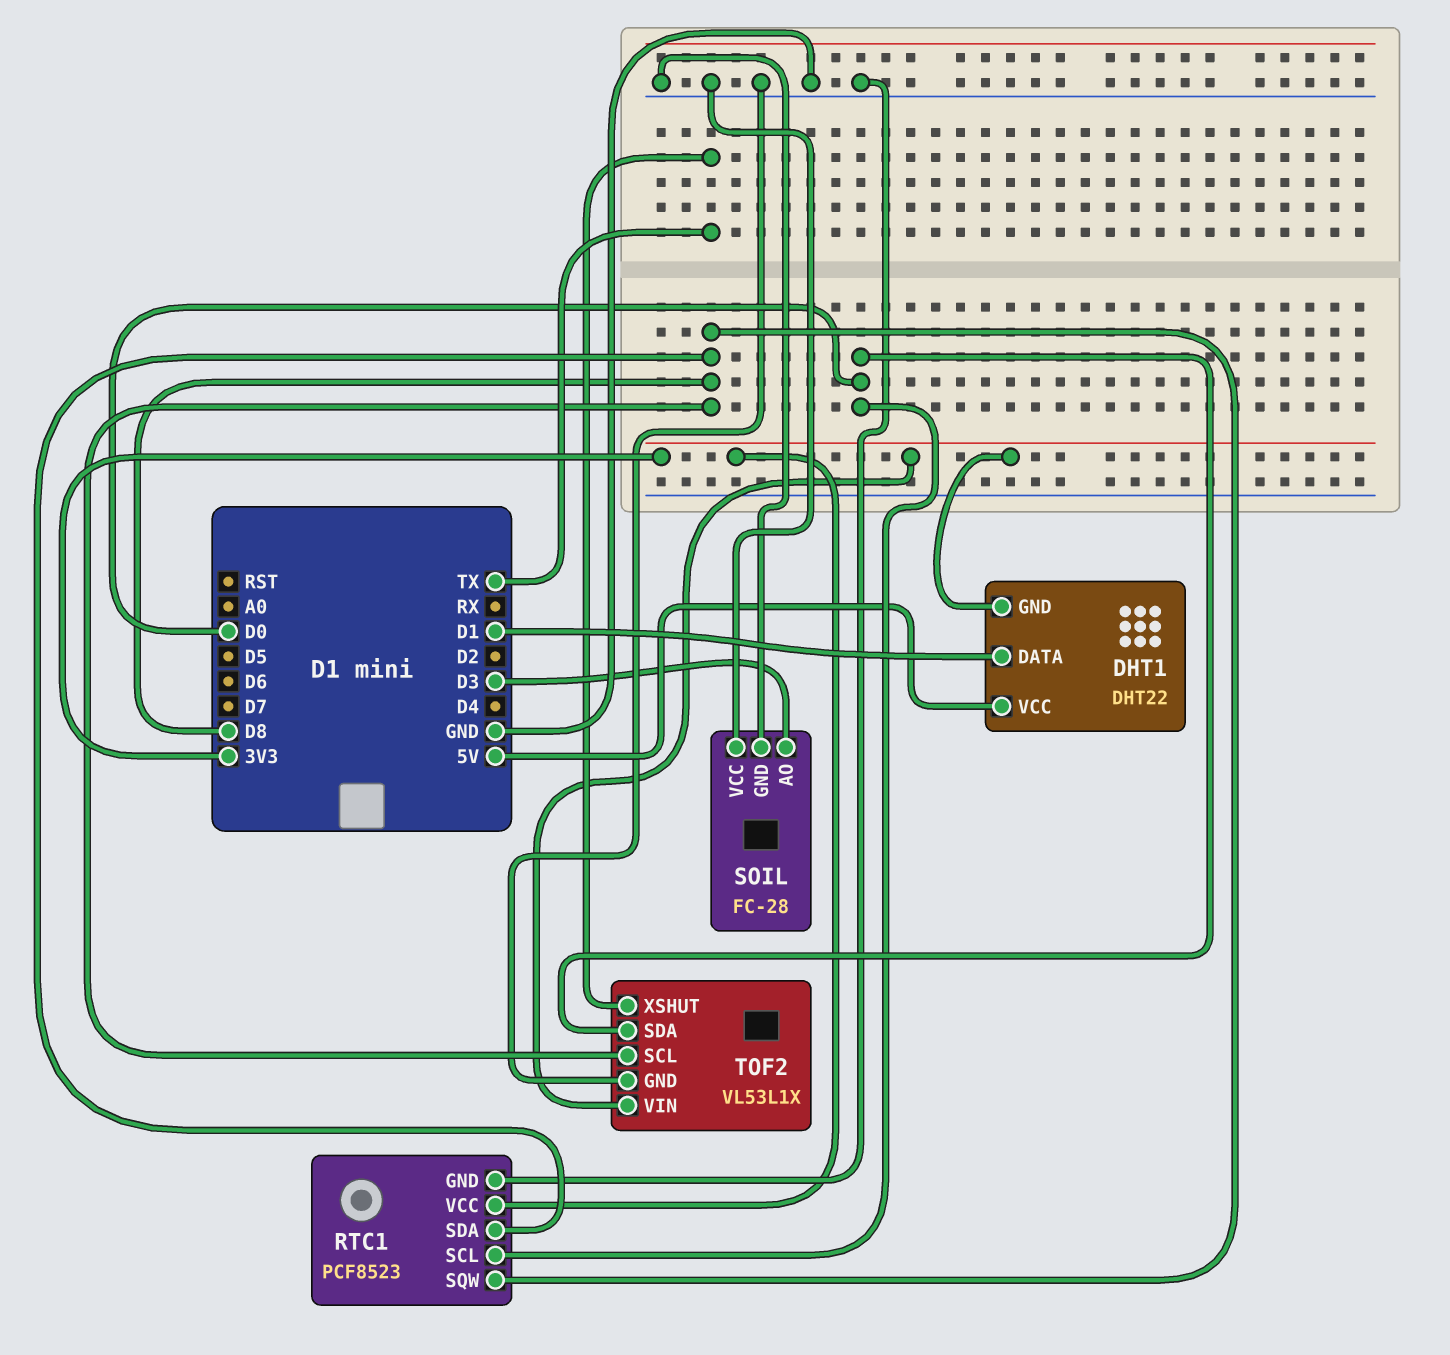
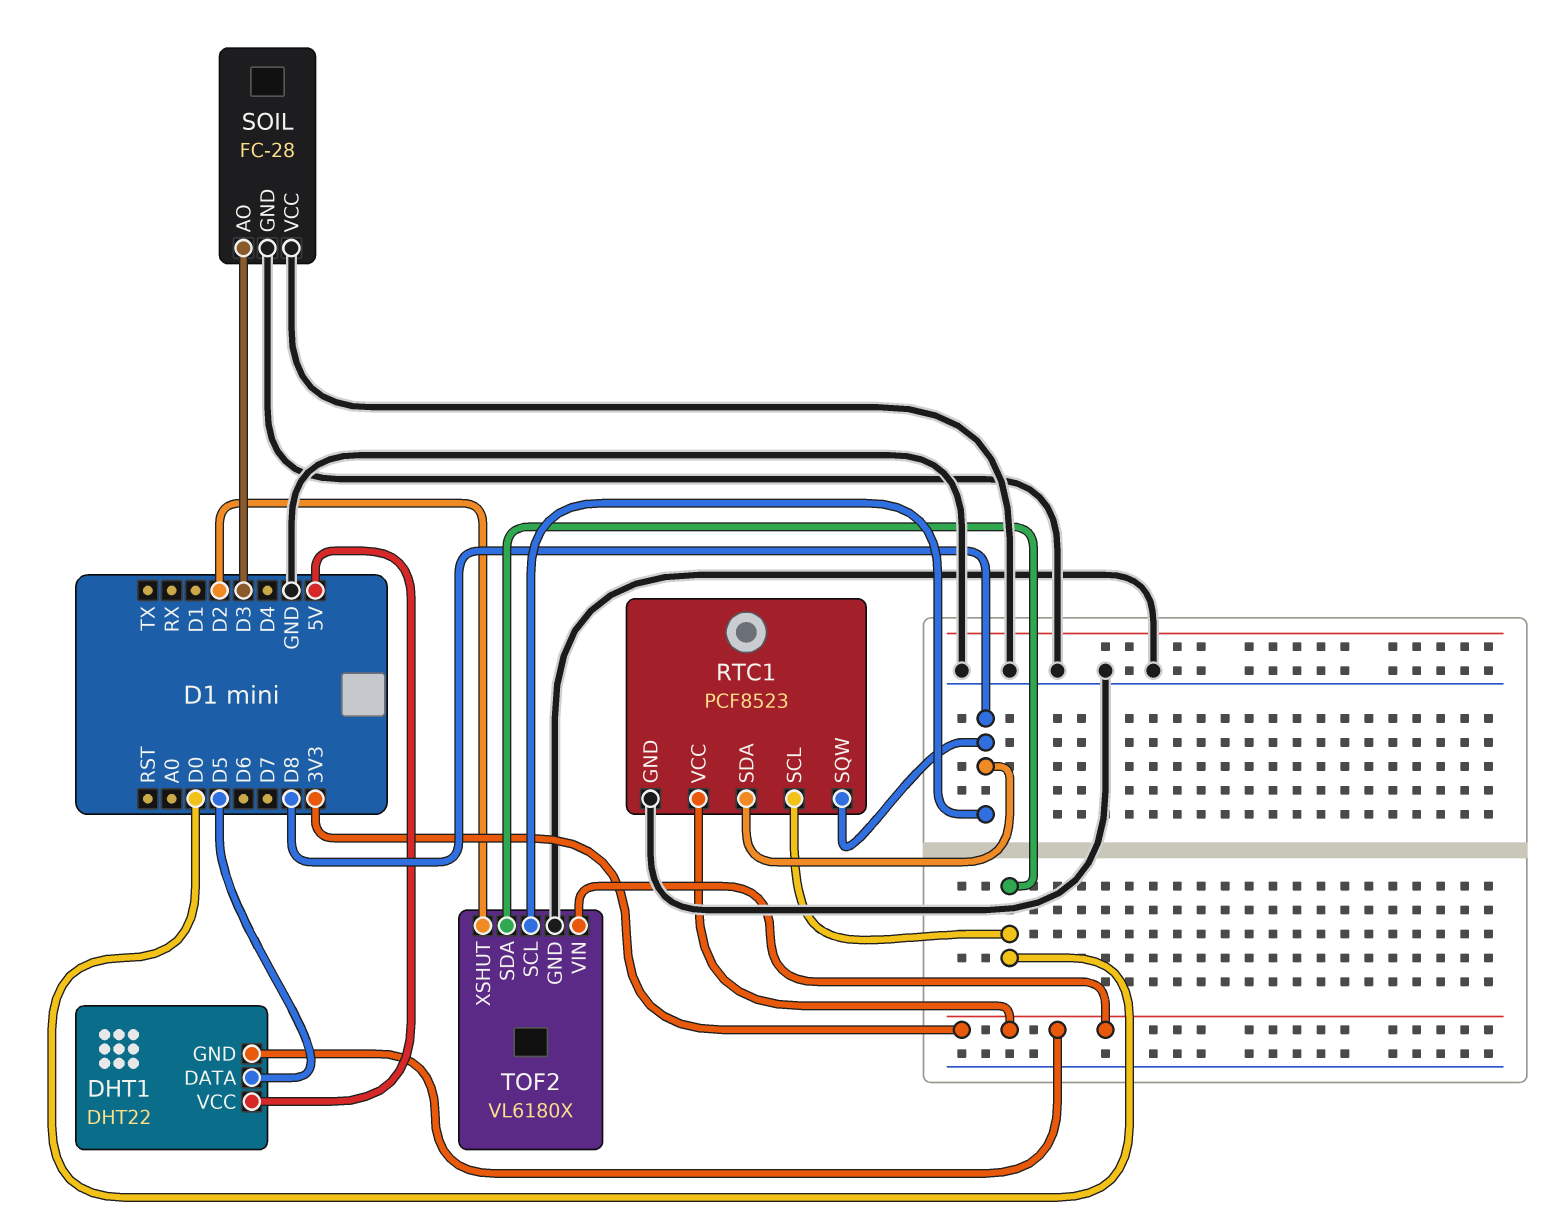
DHT1 pin DATA: D1 -> D5
TOF2: VL53L1X -> VL6180X
TOF2 pin XSHUT: TX -> D2

